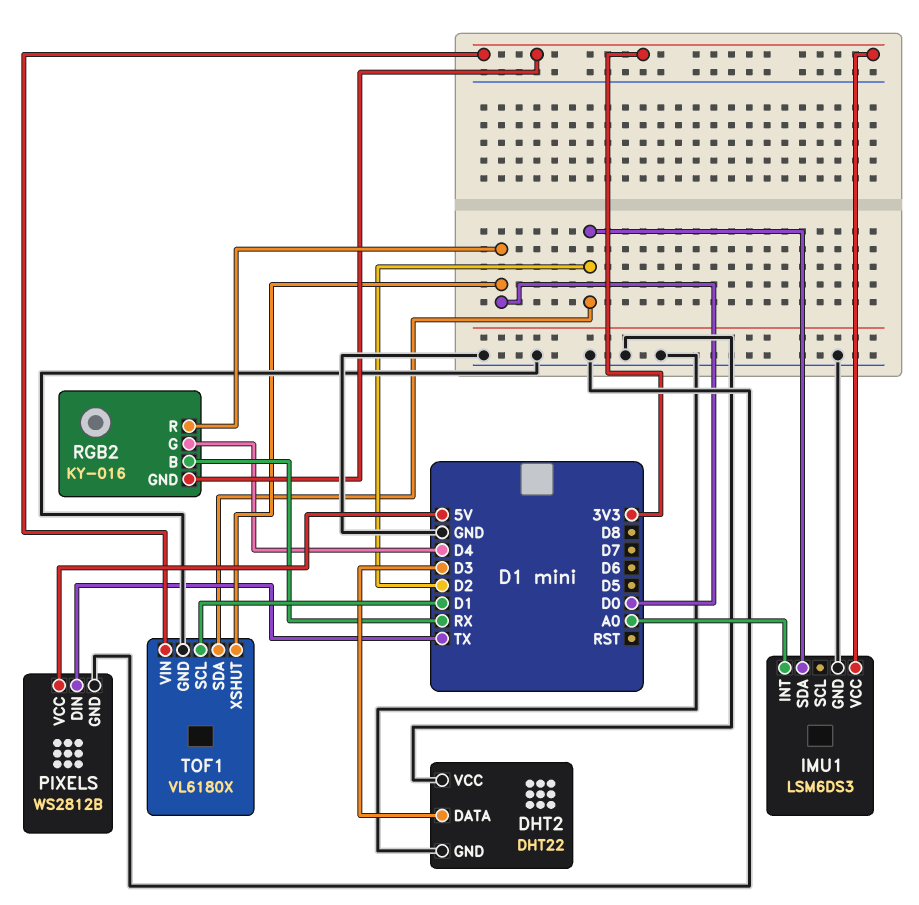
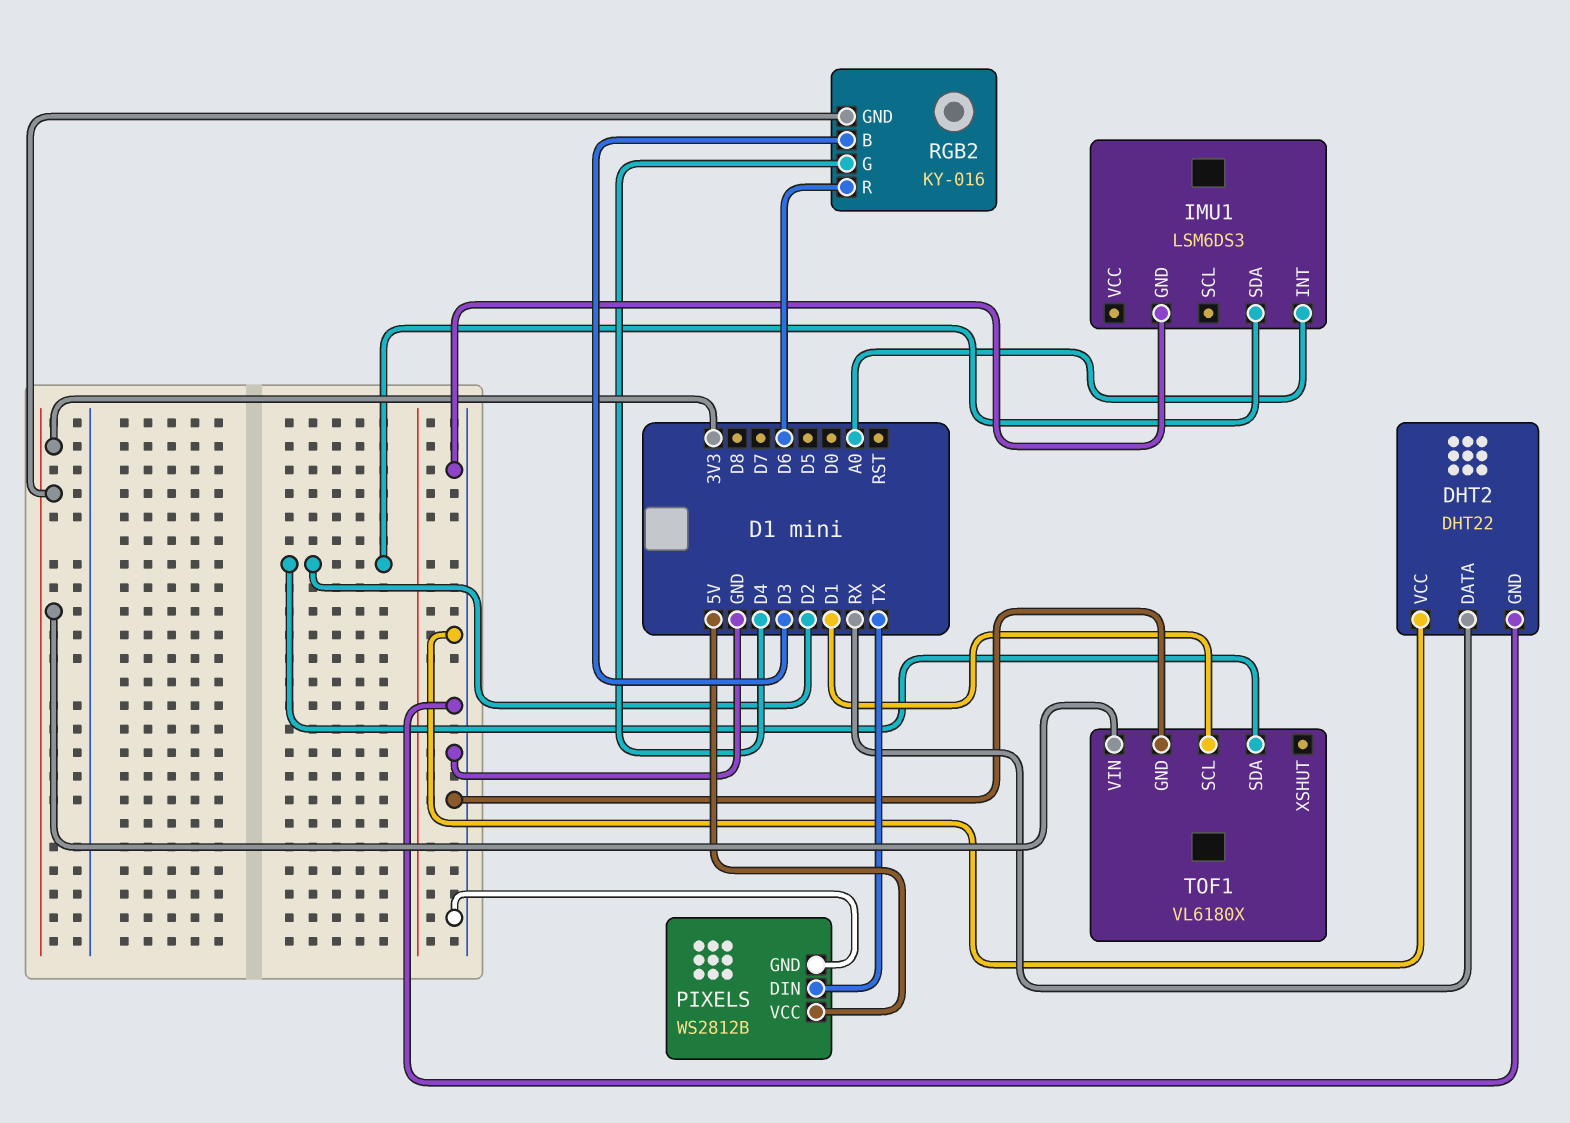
DHT2 pin DATA: D3 -> RX
IMU1 pin VCC: 3V3 -> none
RGB2 pin B: RX -> D3
RGB2 pin R: D0 -> D6
TOF1 pin XSHUT: D0 -> none

